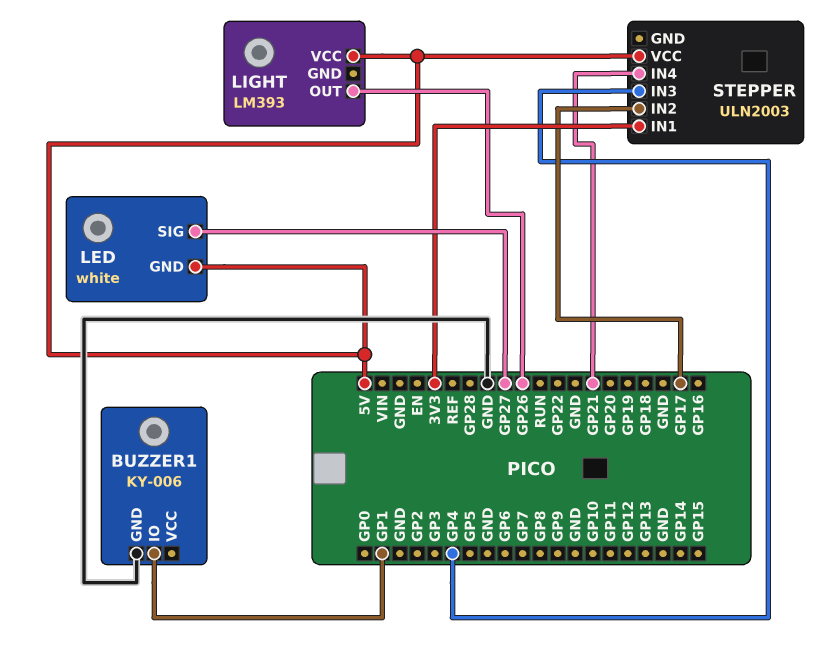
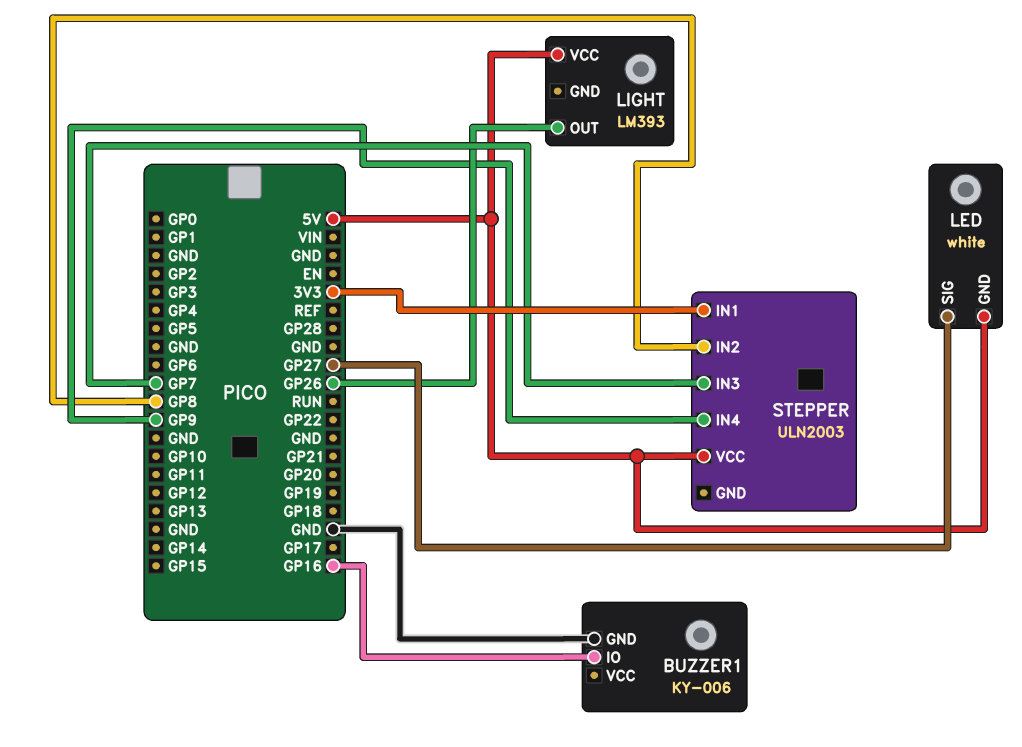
BUZZER1 pin IO: GP1 -> GP16
STEPPER pin IN2: GP17 -> GP8
STEPPER pin IN3: GP4 -> GP7
STEPPER pin IN4: GP21 -> GP9

